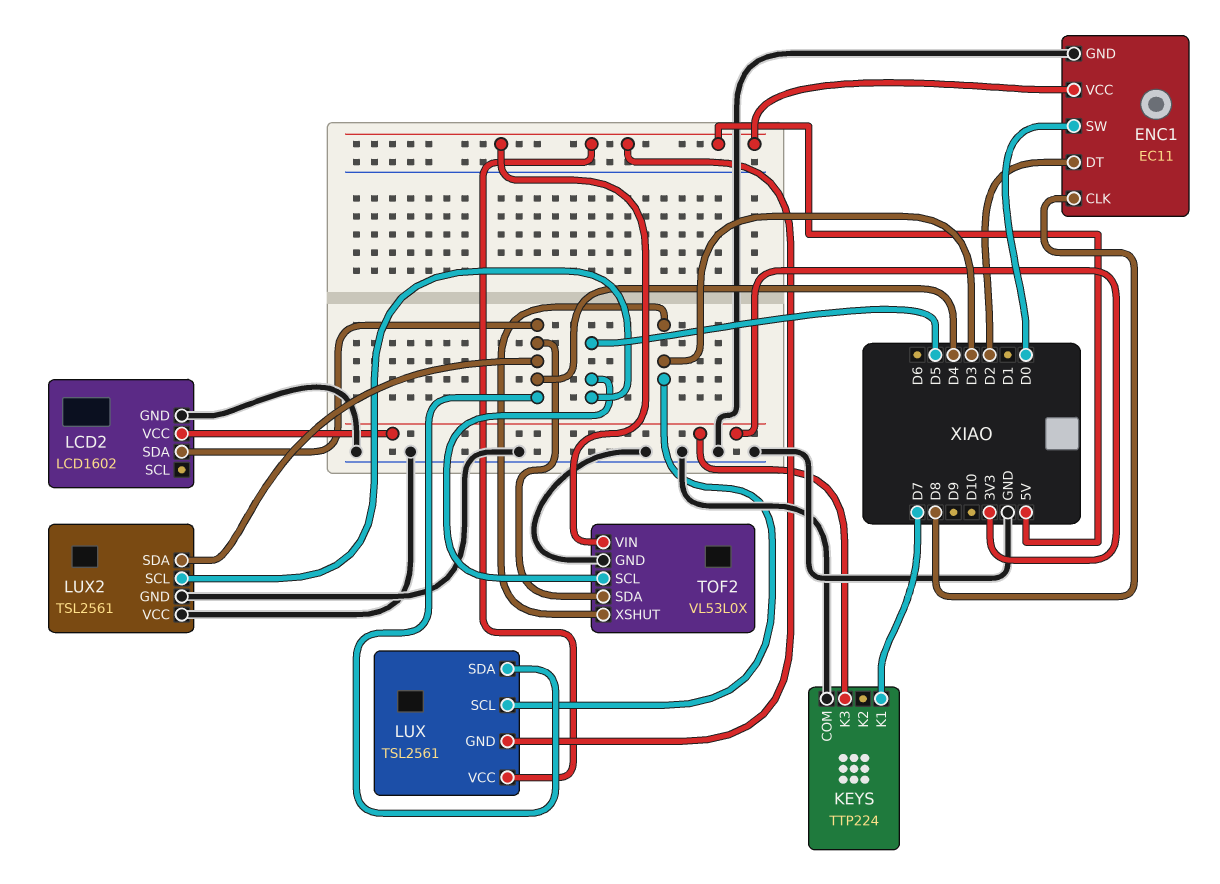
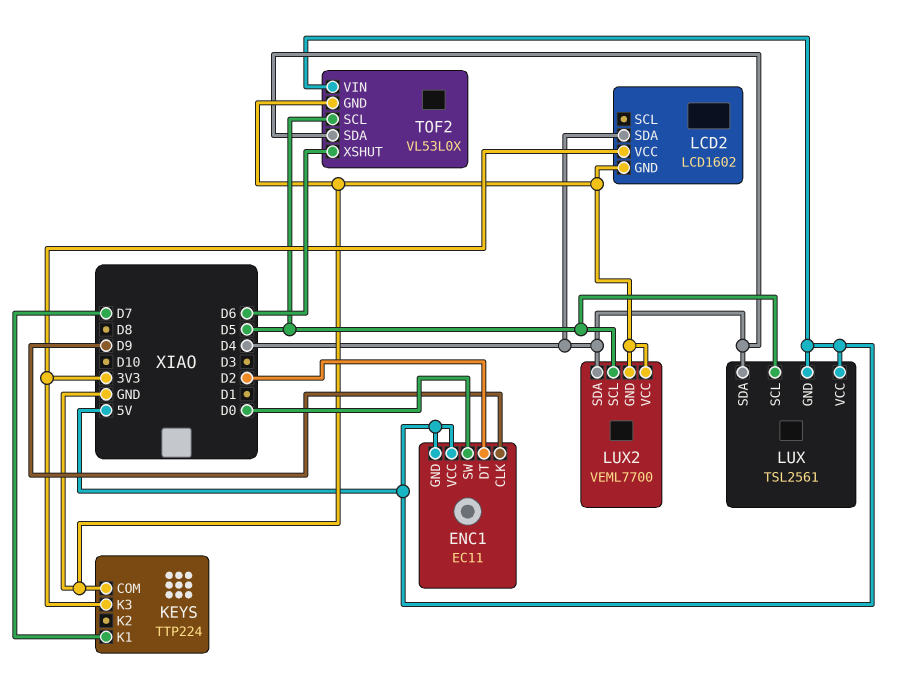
ENC1 pin CLK: D8 -> D9
ENC1 pin GND: GND -> 5V
LUX pin SCL: D3 -> D5
LUX2: TSL2561 -> VEML7700
TOF2 pin XSHUT: D3 -> D6

